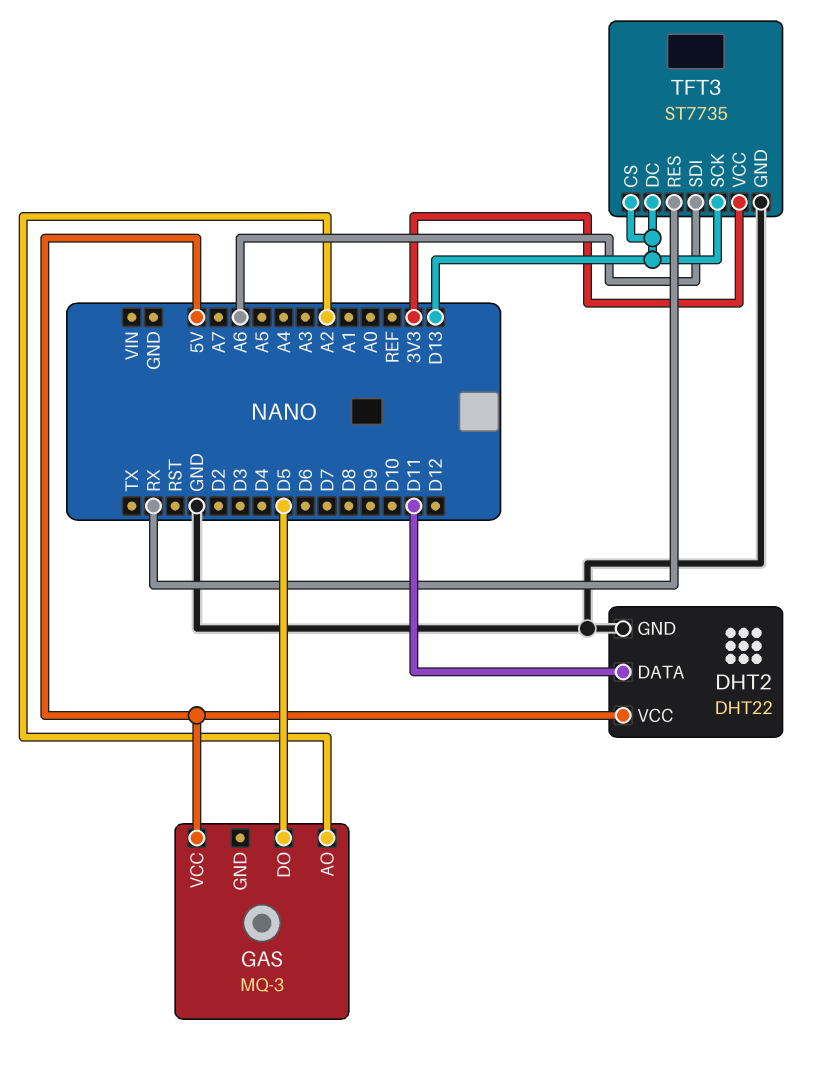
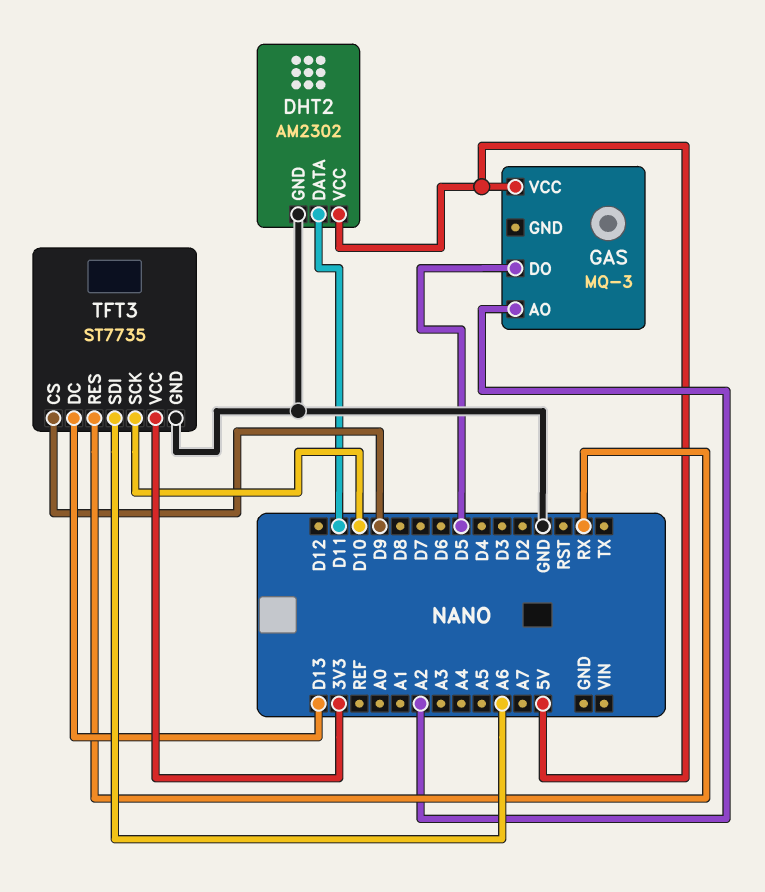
DHT2: DHT22 -> AM2302
TFT3 pin CS: D13 -> D9
TFT3 pin SCK: D13 -> D10

